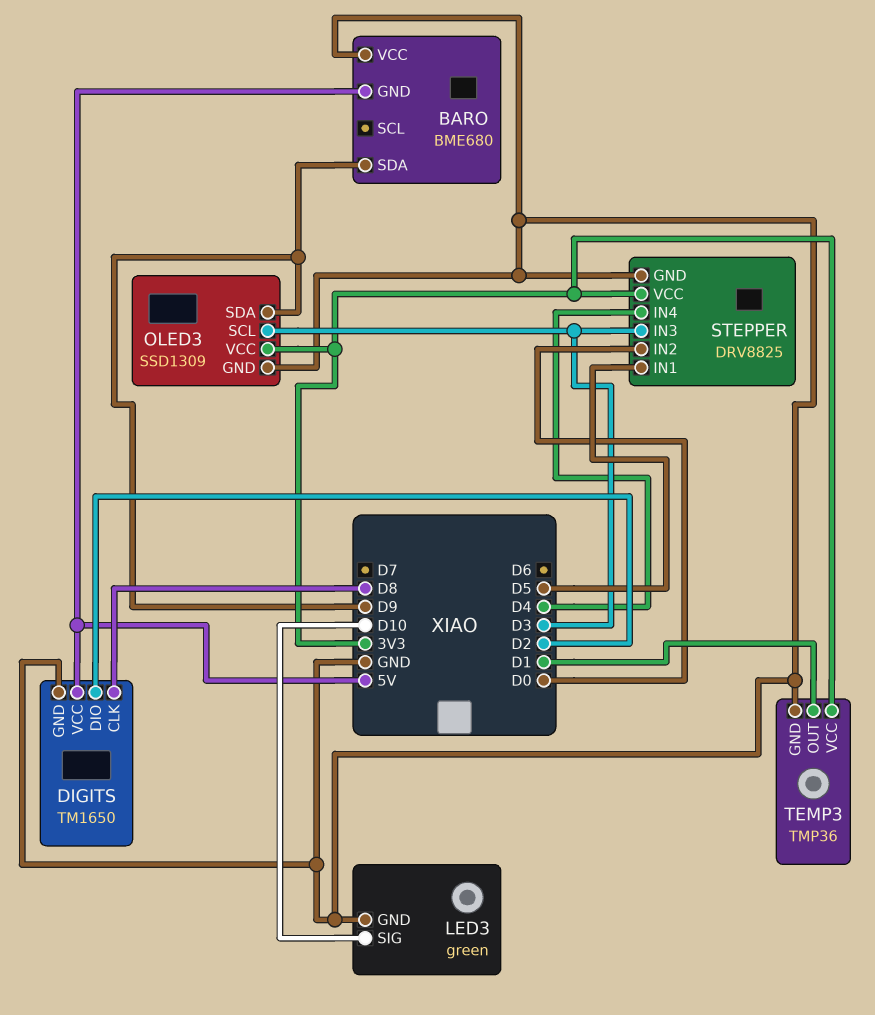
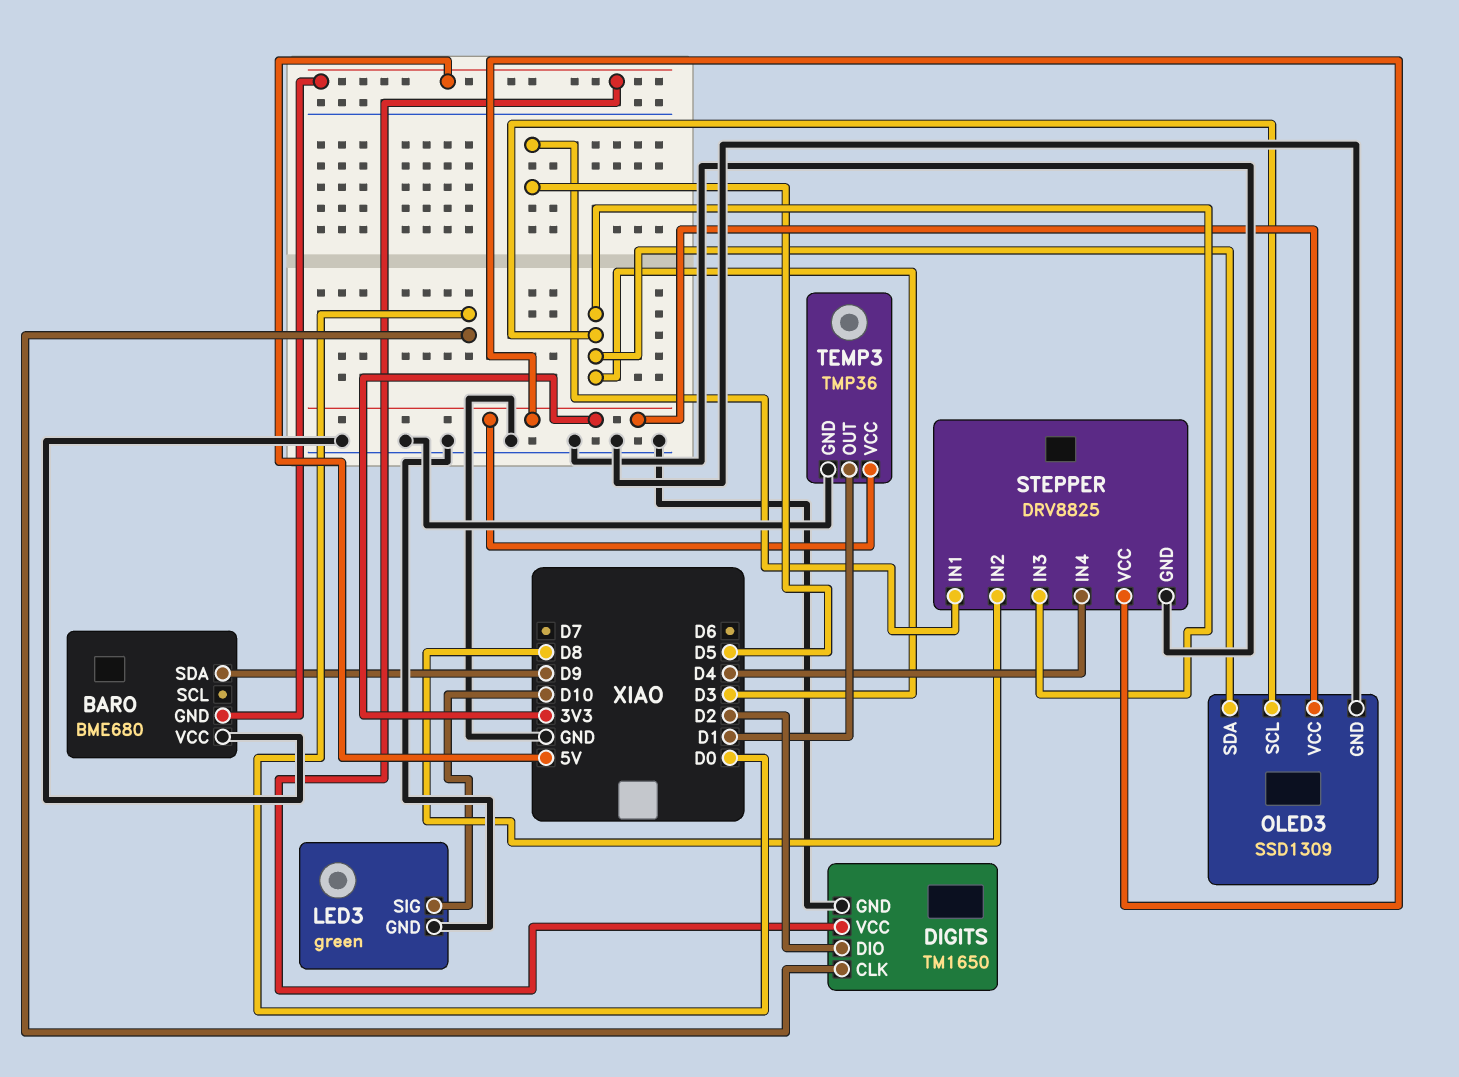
DIGITS pin CLK: D8 -> D0
OLED3 pin SDA: D9 -> D3
STEPPER pin IN2: D0 -> D8

